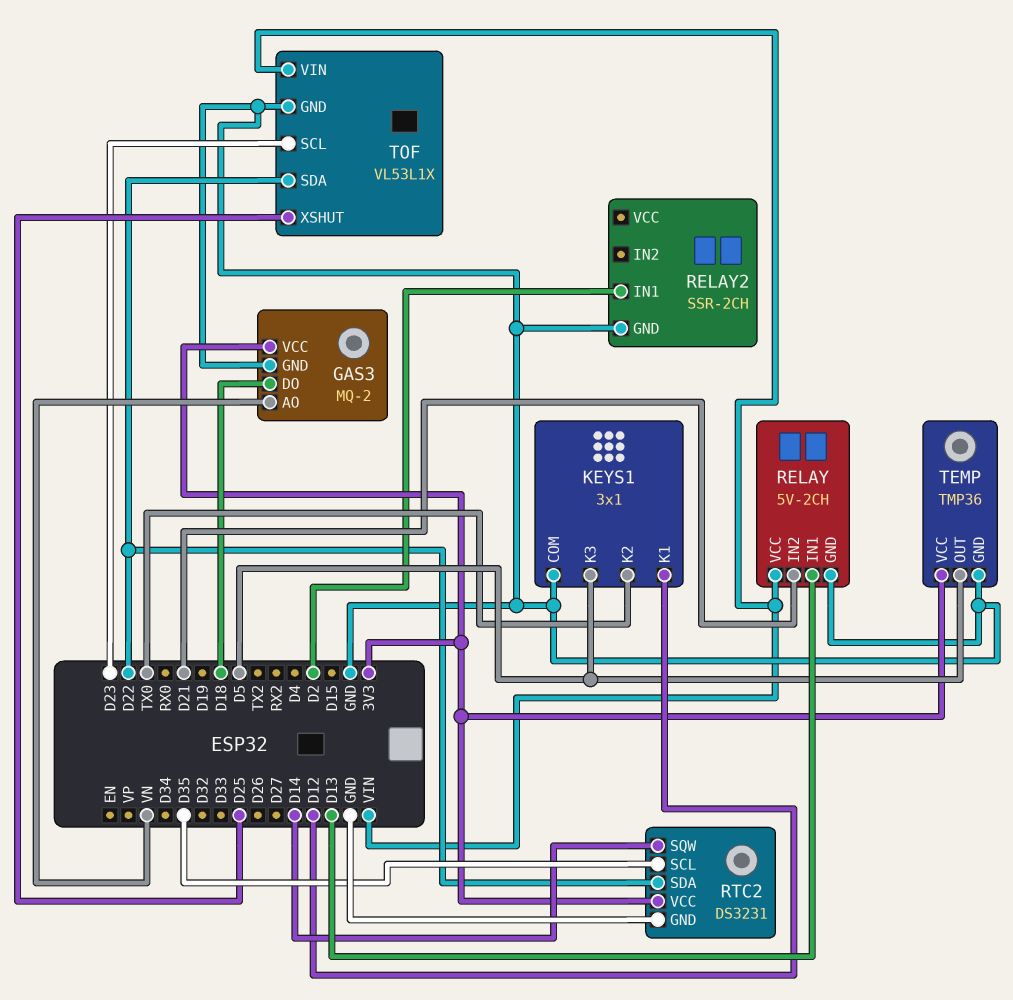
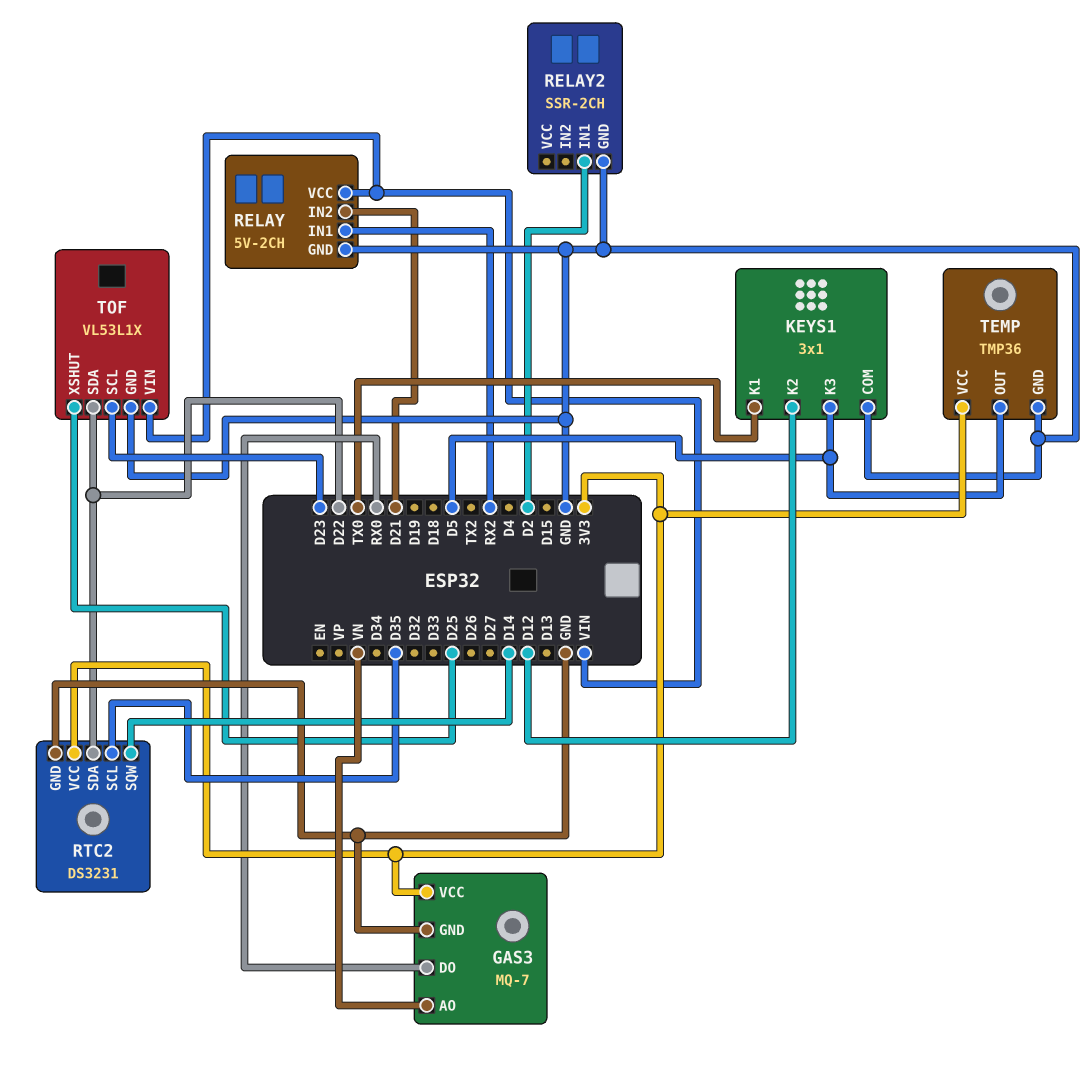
GAS3: MQ-2 -> MQ-7
GAS3 pin DO: D18 -> RX0
KEYS1 pin K1: D12 -> TX0
KEYS1 pin K2: TX0 -> D12
RELAY pin IN1: D13 -> RX2

